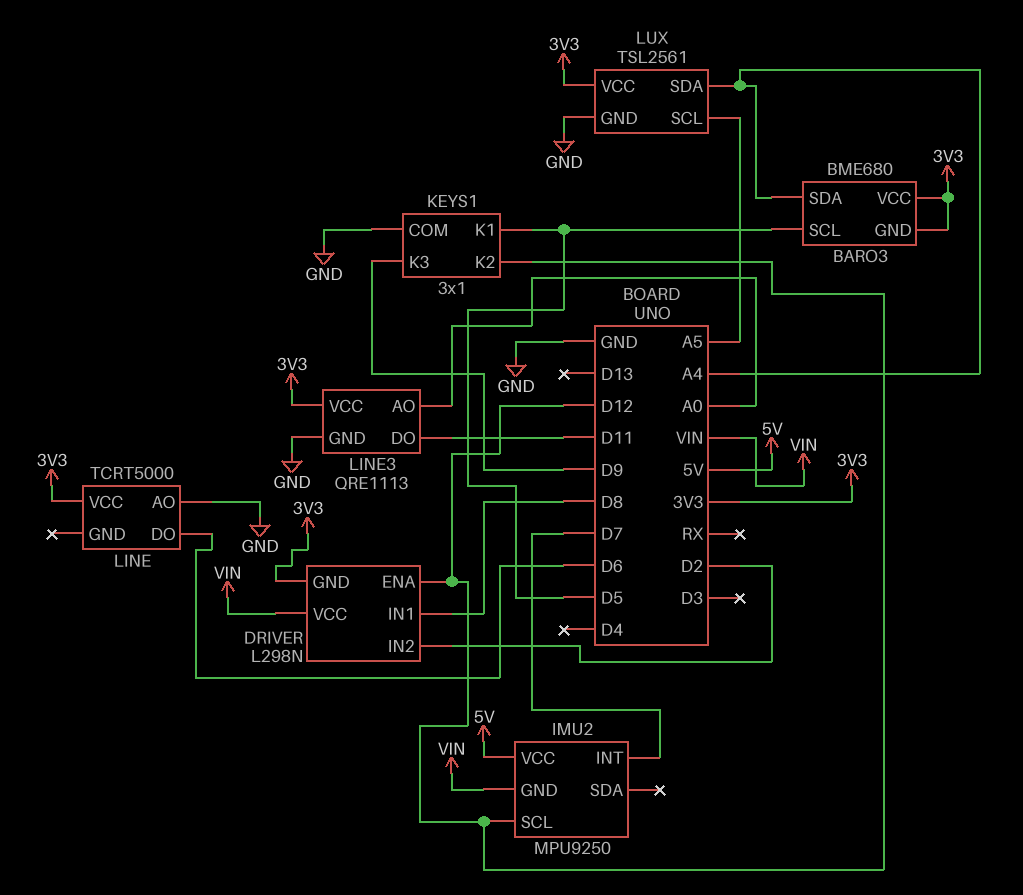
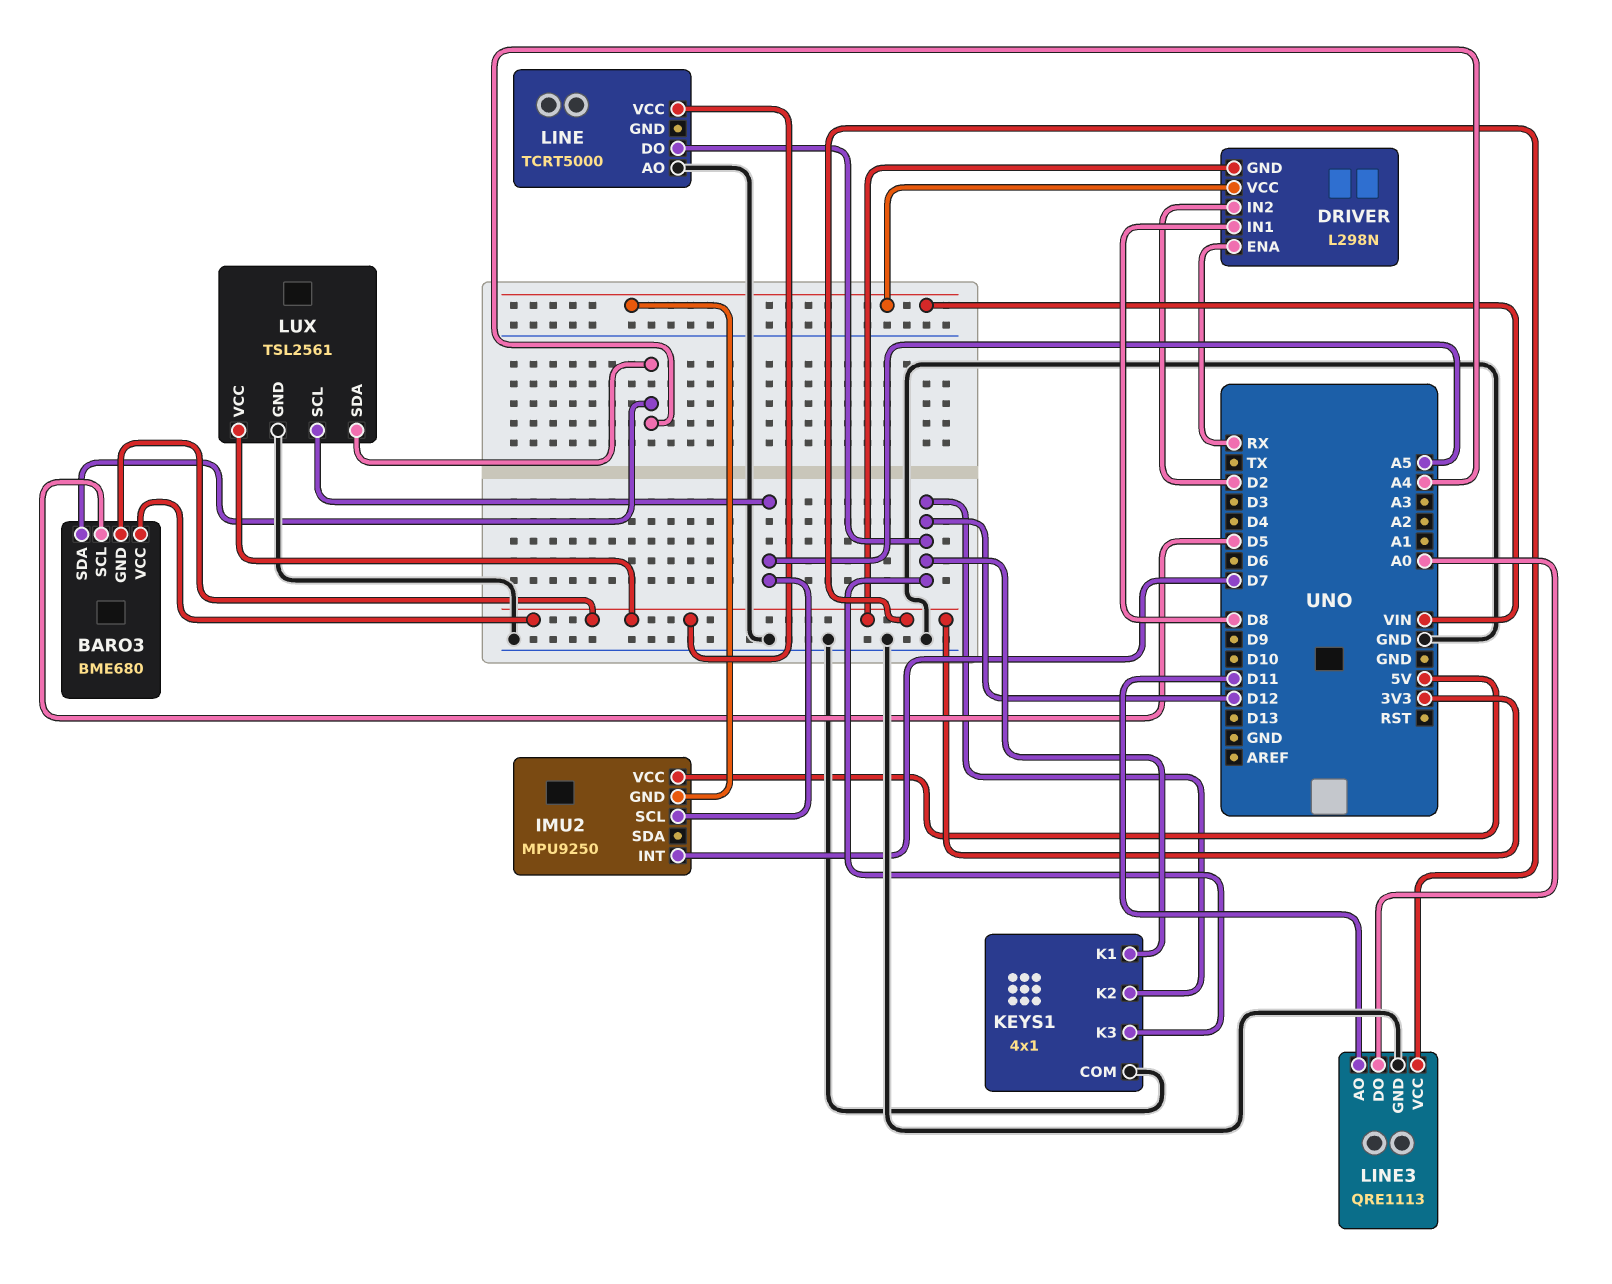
DRIVER pin ENA: D12 -> RX
IMU2 pin SCL: D12 -> A5
KEYS1: 3x1 -> 4x1
KEYS1 pin K1: D5 -> D12
KEYS1 pin K3: D9 -> D12
LINE pin DO: D6 -> D12
LINE3 pin AO: A0 -> D11
LINE3 pin DO: D11 -> A0

